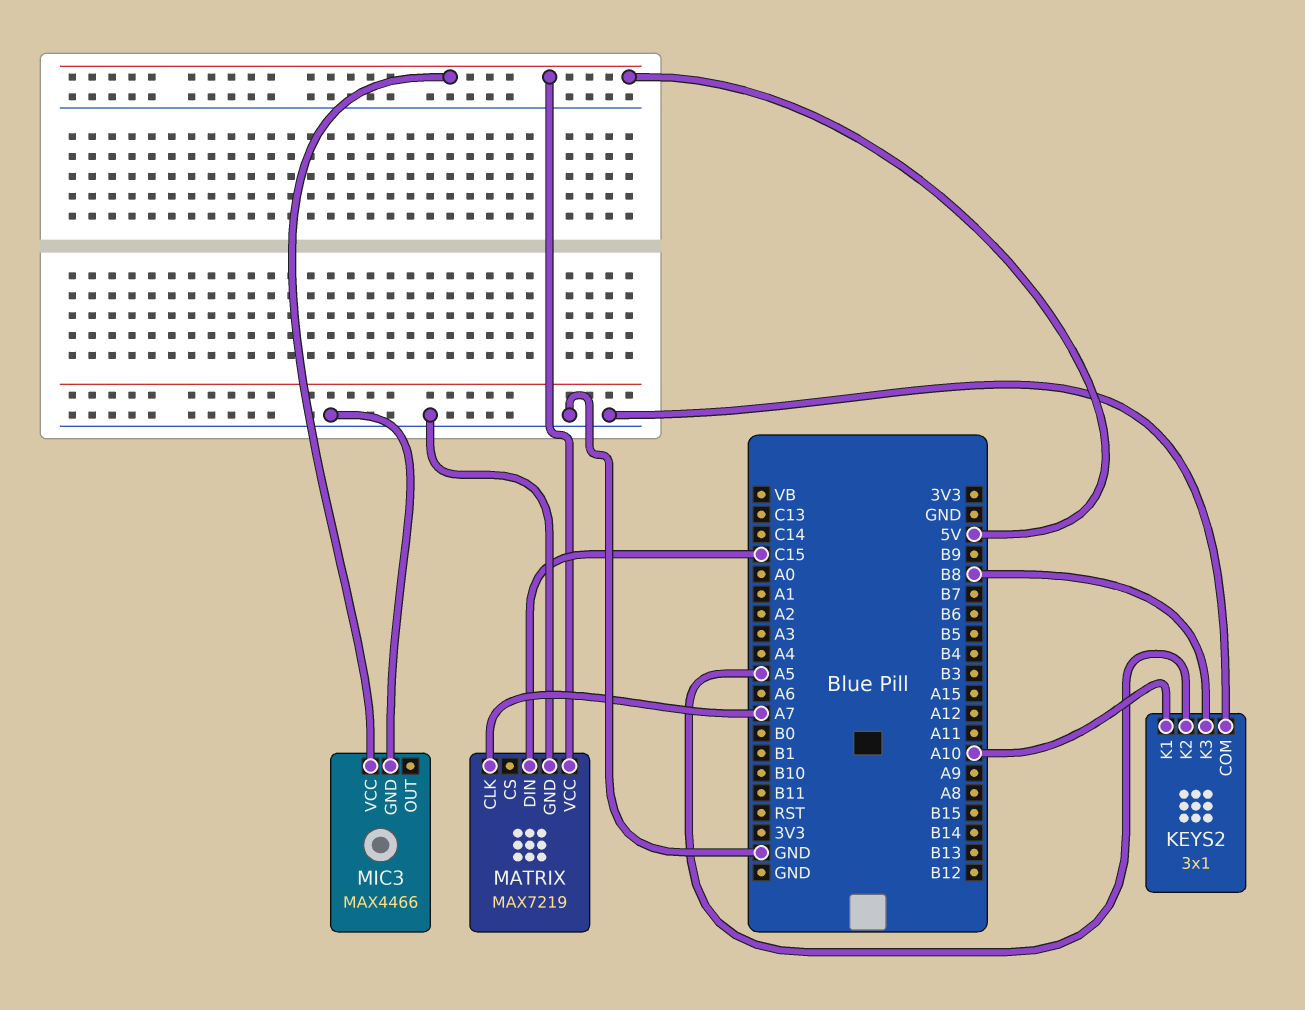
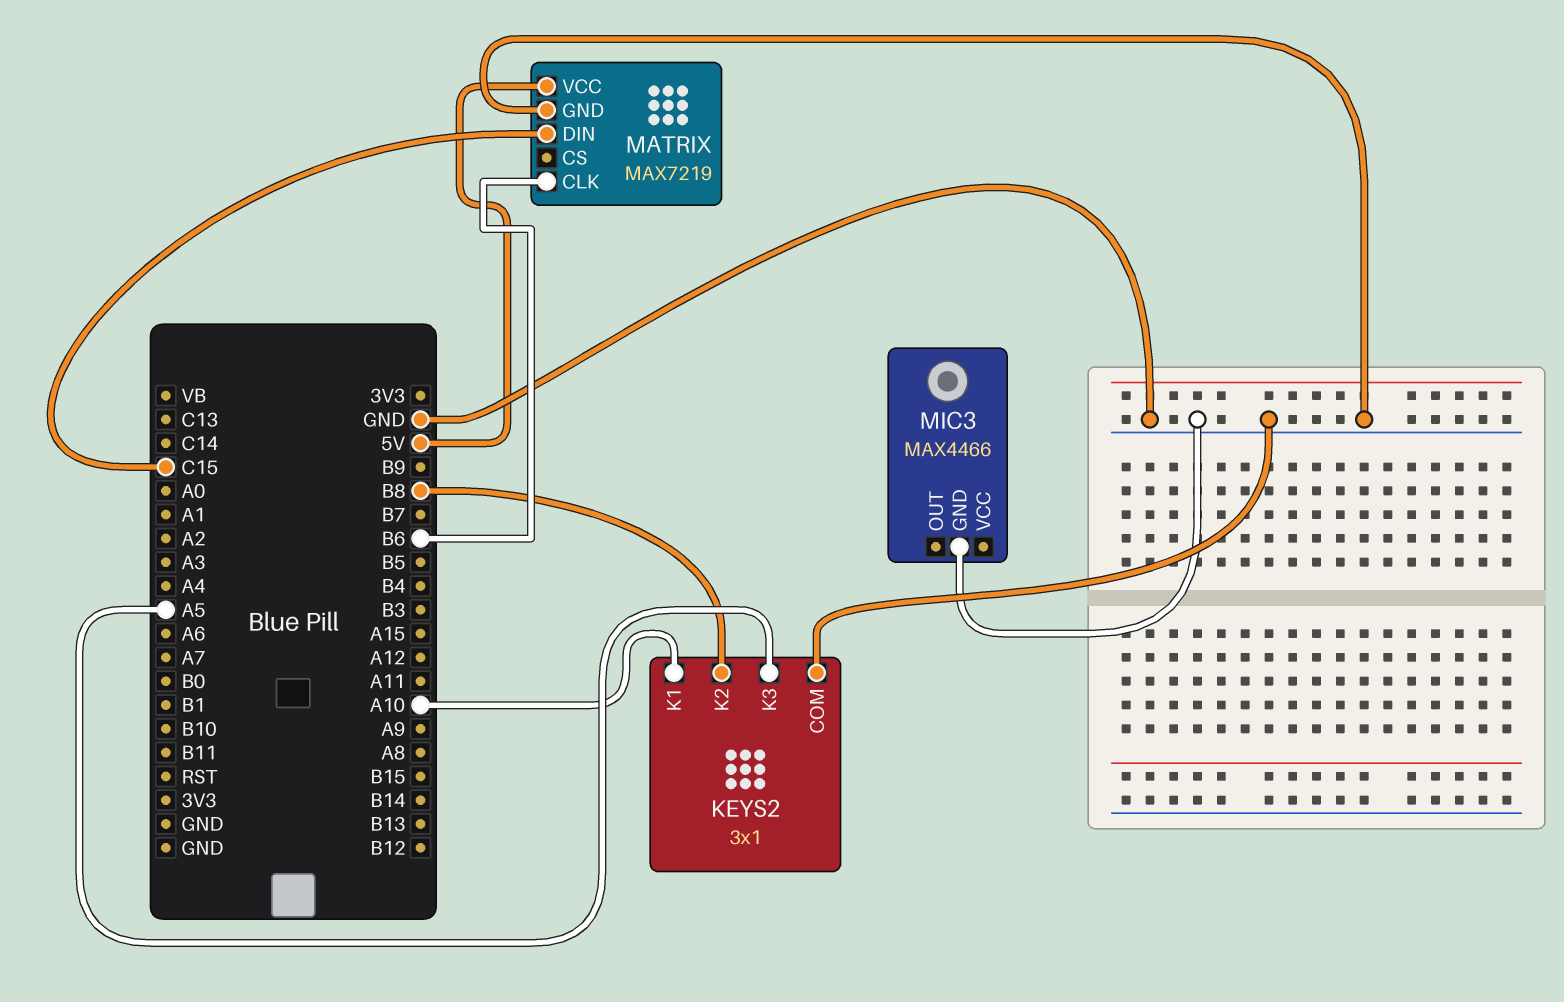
KEYS2 pin K2: A5 -> B8
KEYS2 pin K3: B8 -> A5
MATRIX pin CLK: A7 -> B6
MIC3 pin VCC: 5V -> none

